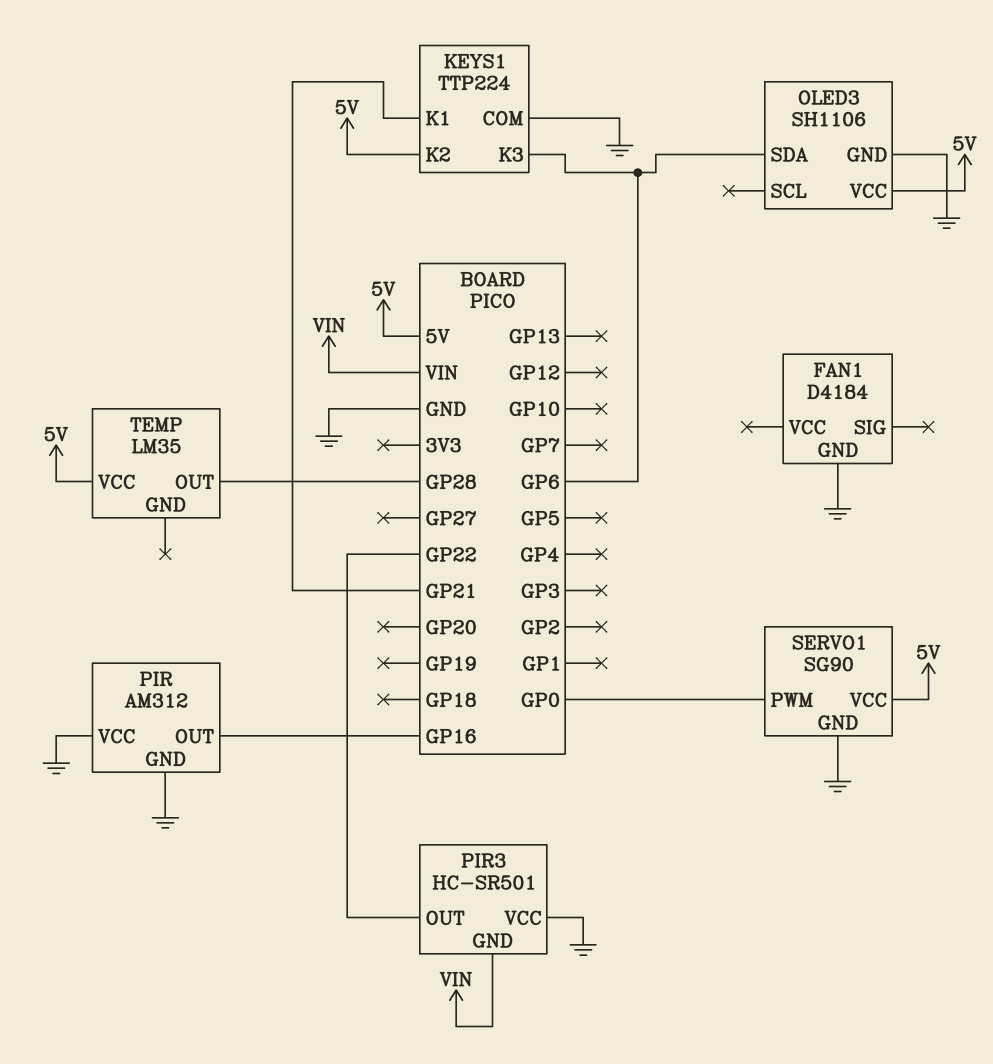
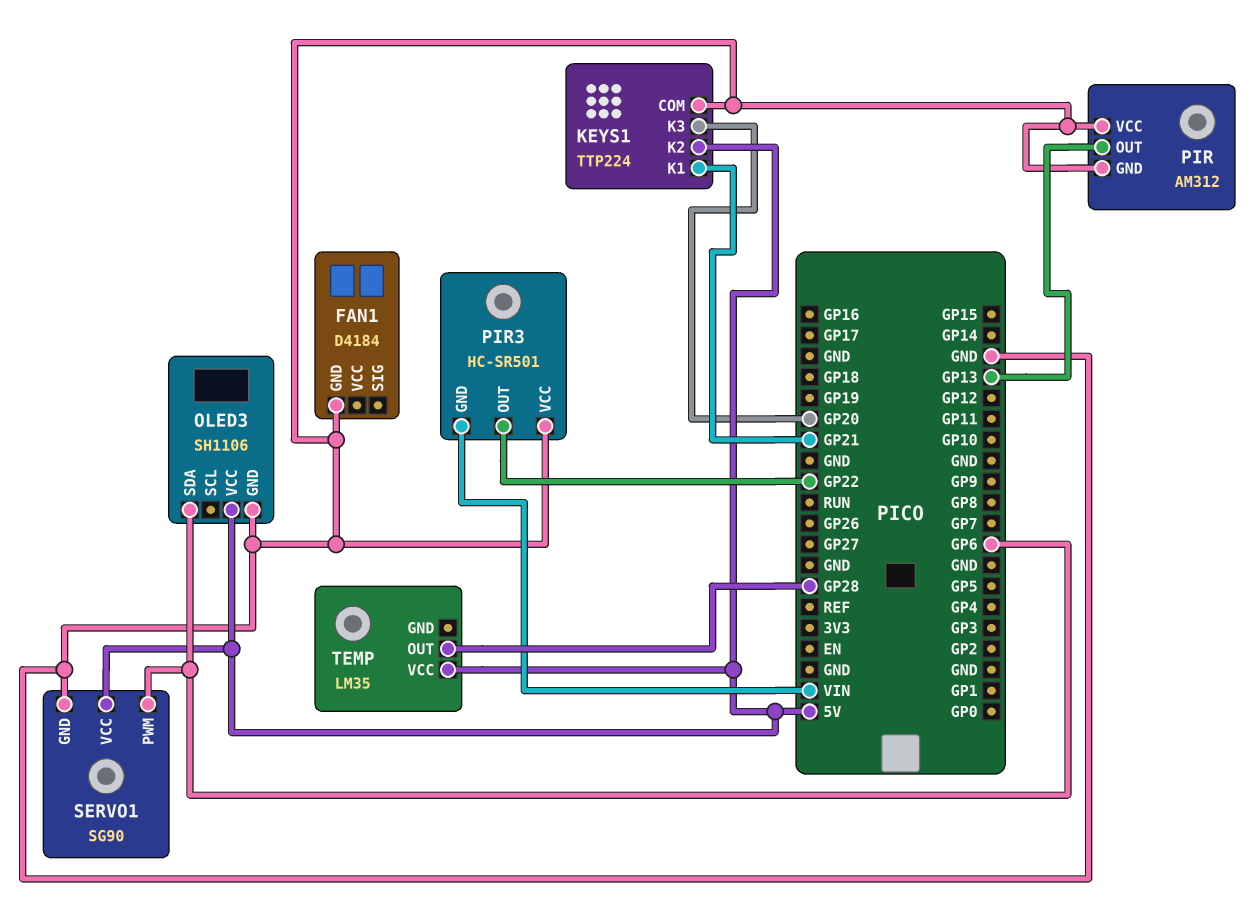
KEYS1 pin K3: GP6 -> GP20
PIR pin OUT: GP16 -> GP13
SERVO1 pin PWM: GP0 -> GP6

